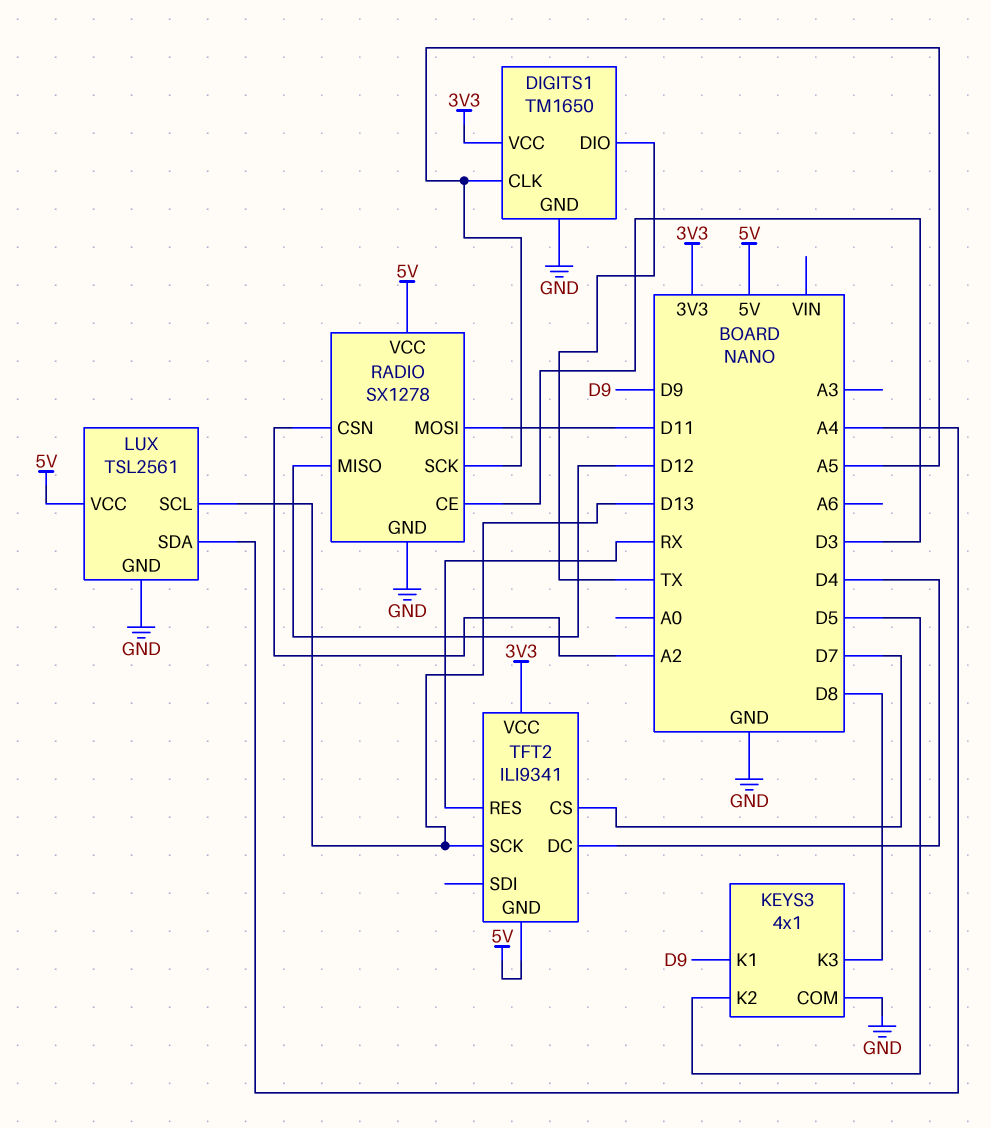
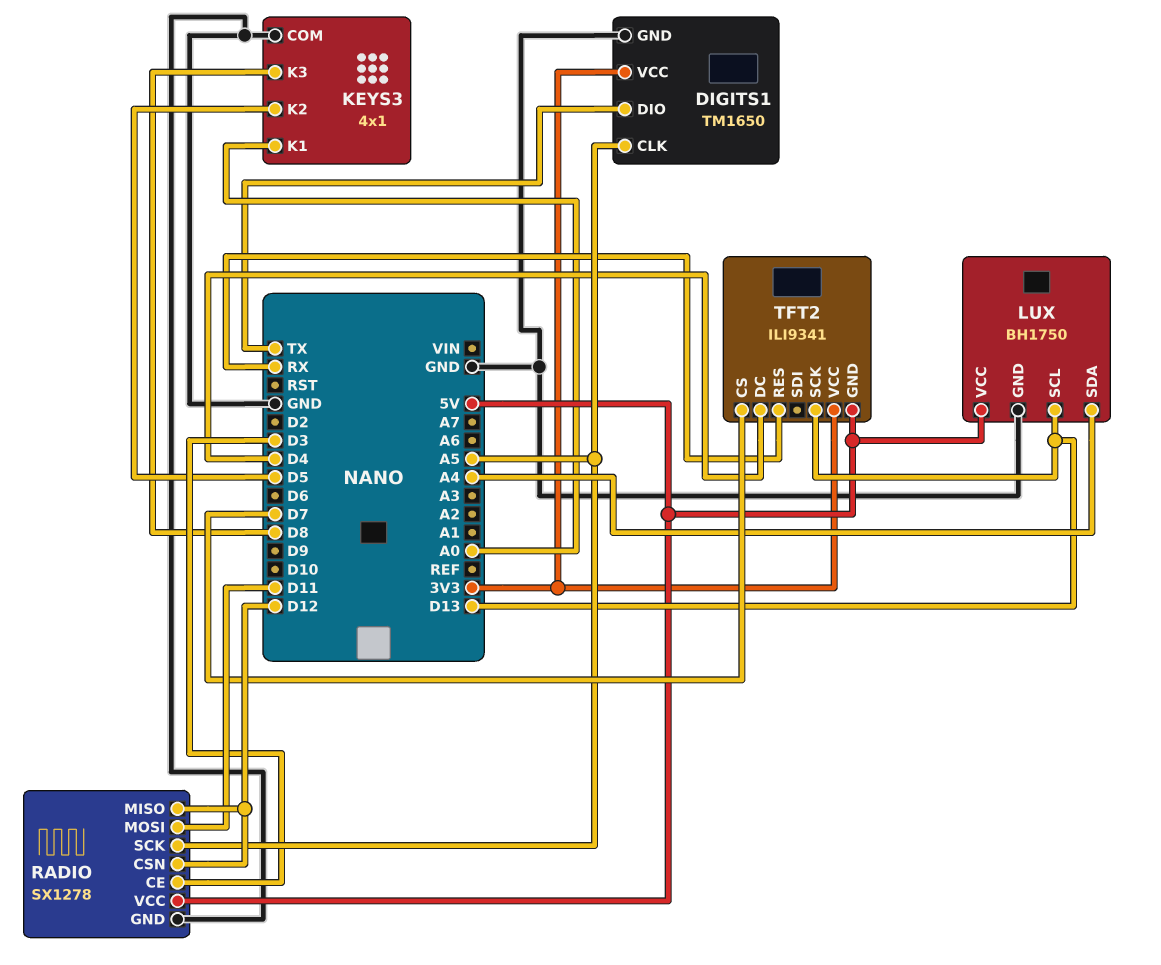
KEYS3 pin K1: D9 -> A0
LUX: TSL2561 -> BH1750
RADIO pin CSN: A2 -> D12

